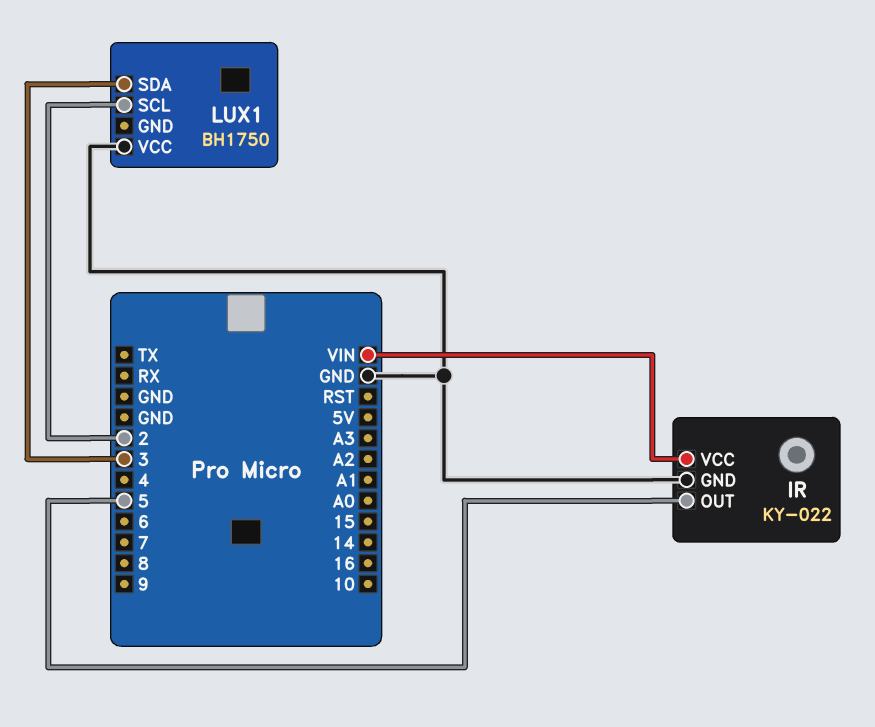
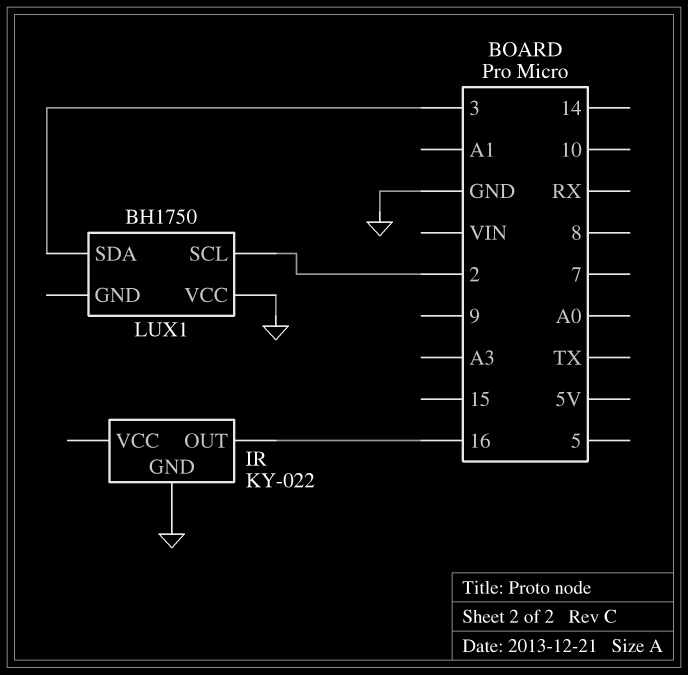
IR pin OUT: 5 -> 16
IR pin VCC: VIN -> none

